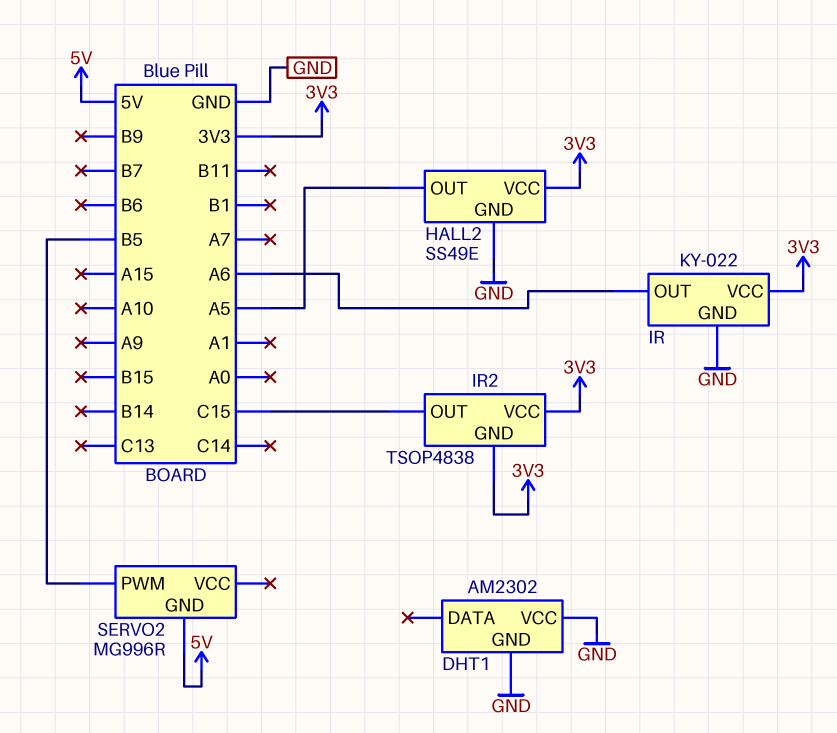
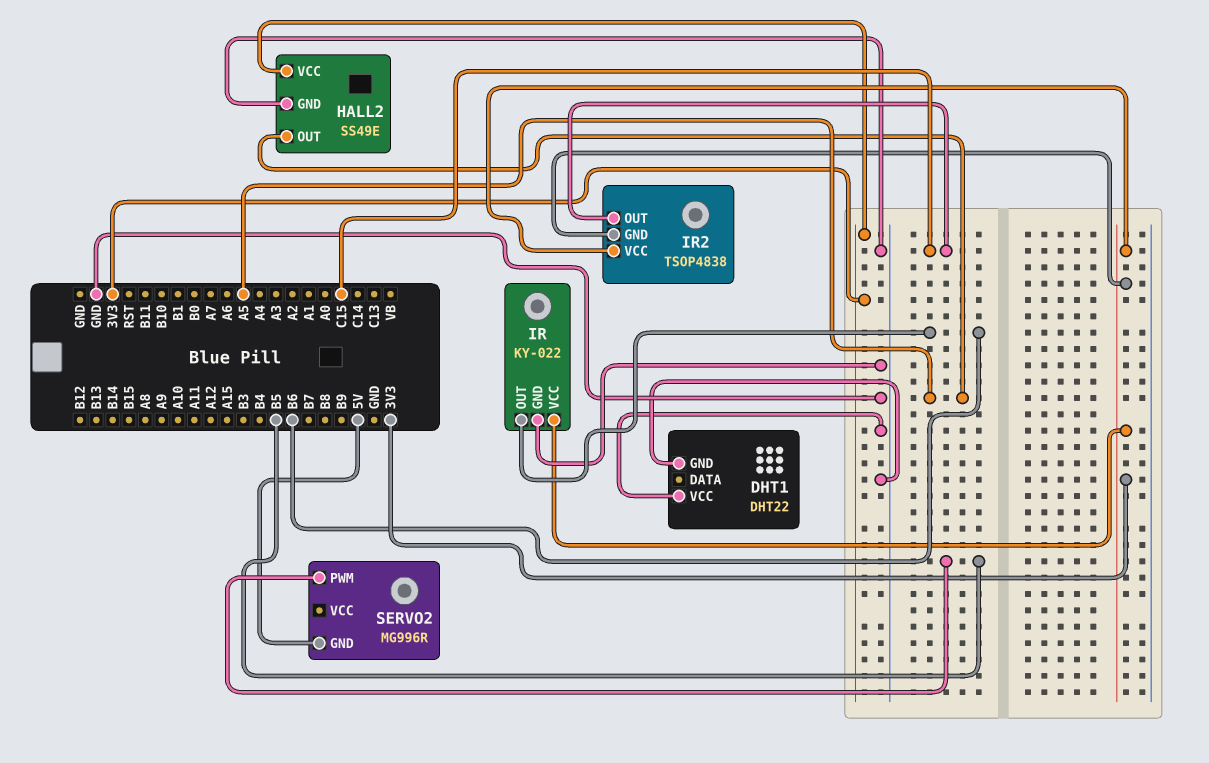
DHT1: AM2302 -> DHT22
IR pin OUT: A6 -> B6

